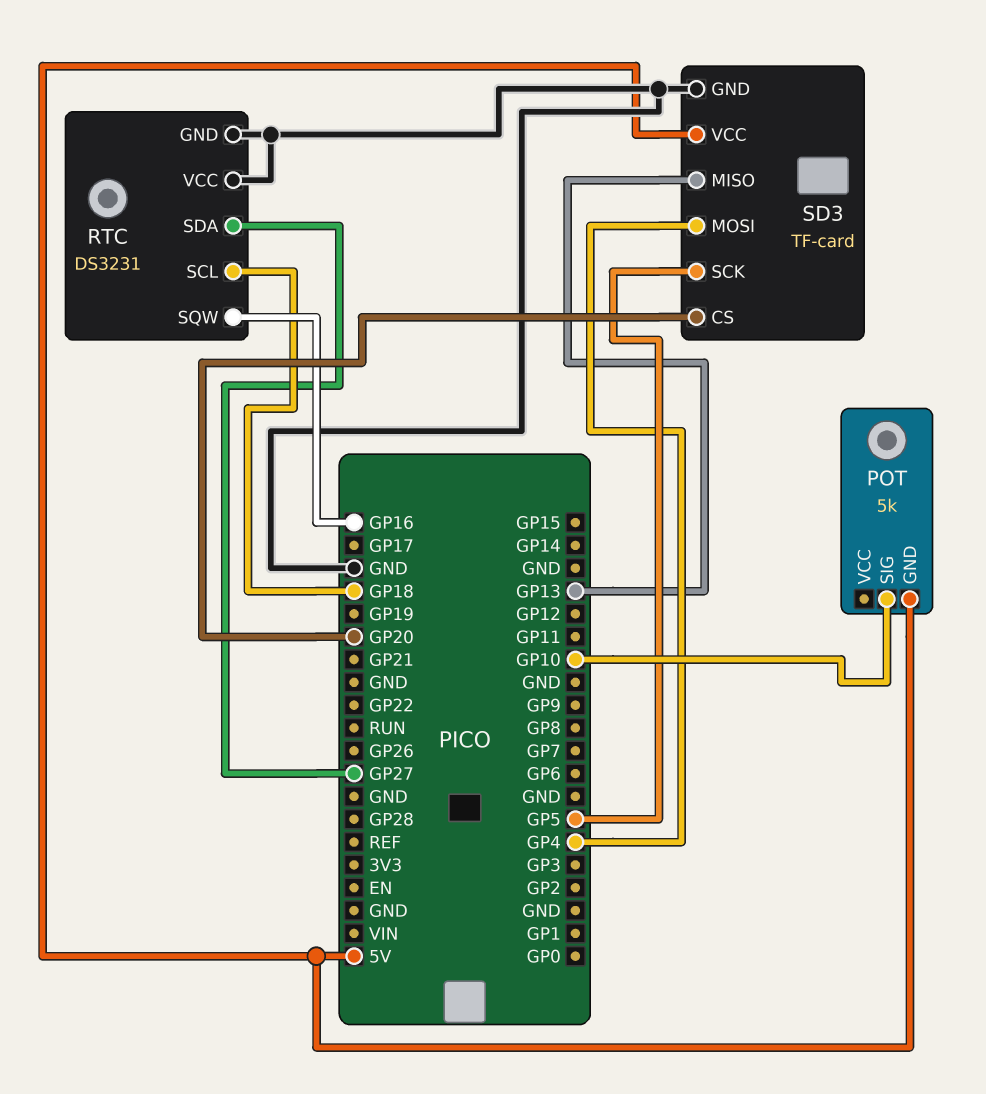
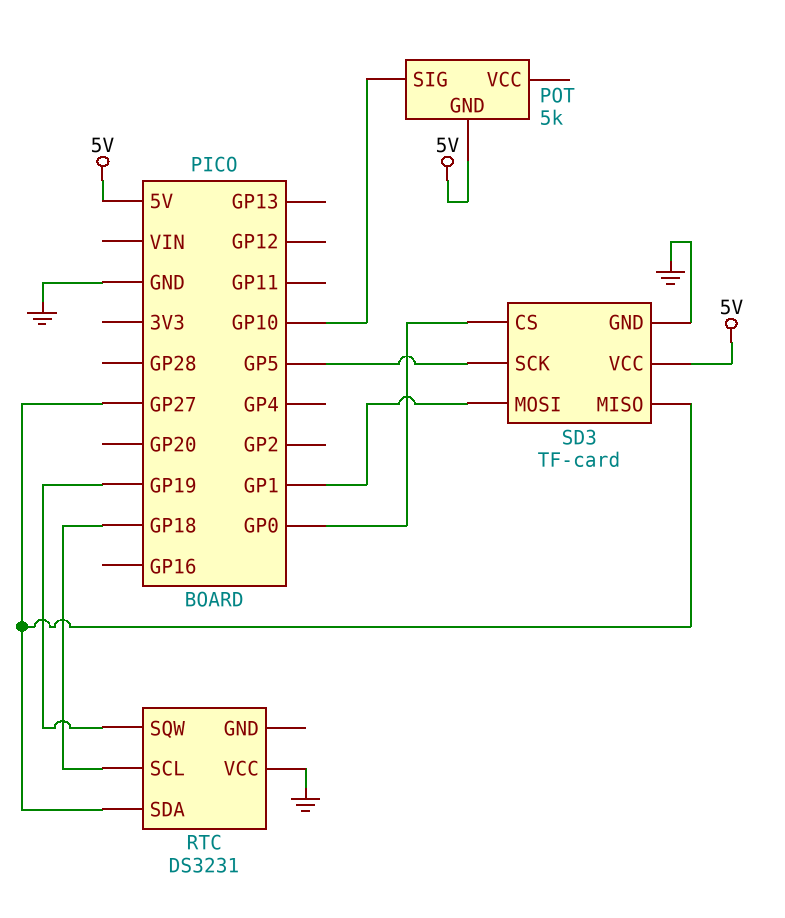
RTC pin GND: GND -> none
RTC pin SQW: GP16 -> GP19
SD3 pin CS: GP20 -> GP0
SD3 pin MISO: GP13 -> GP27
SD3 pin MOSI: GP4 -> GP1

